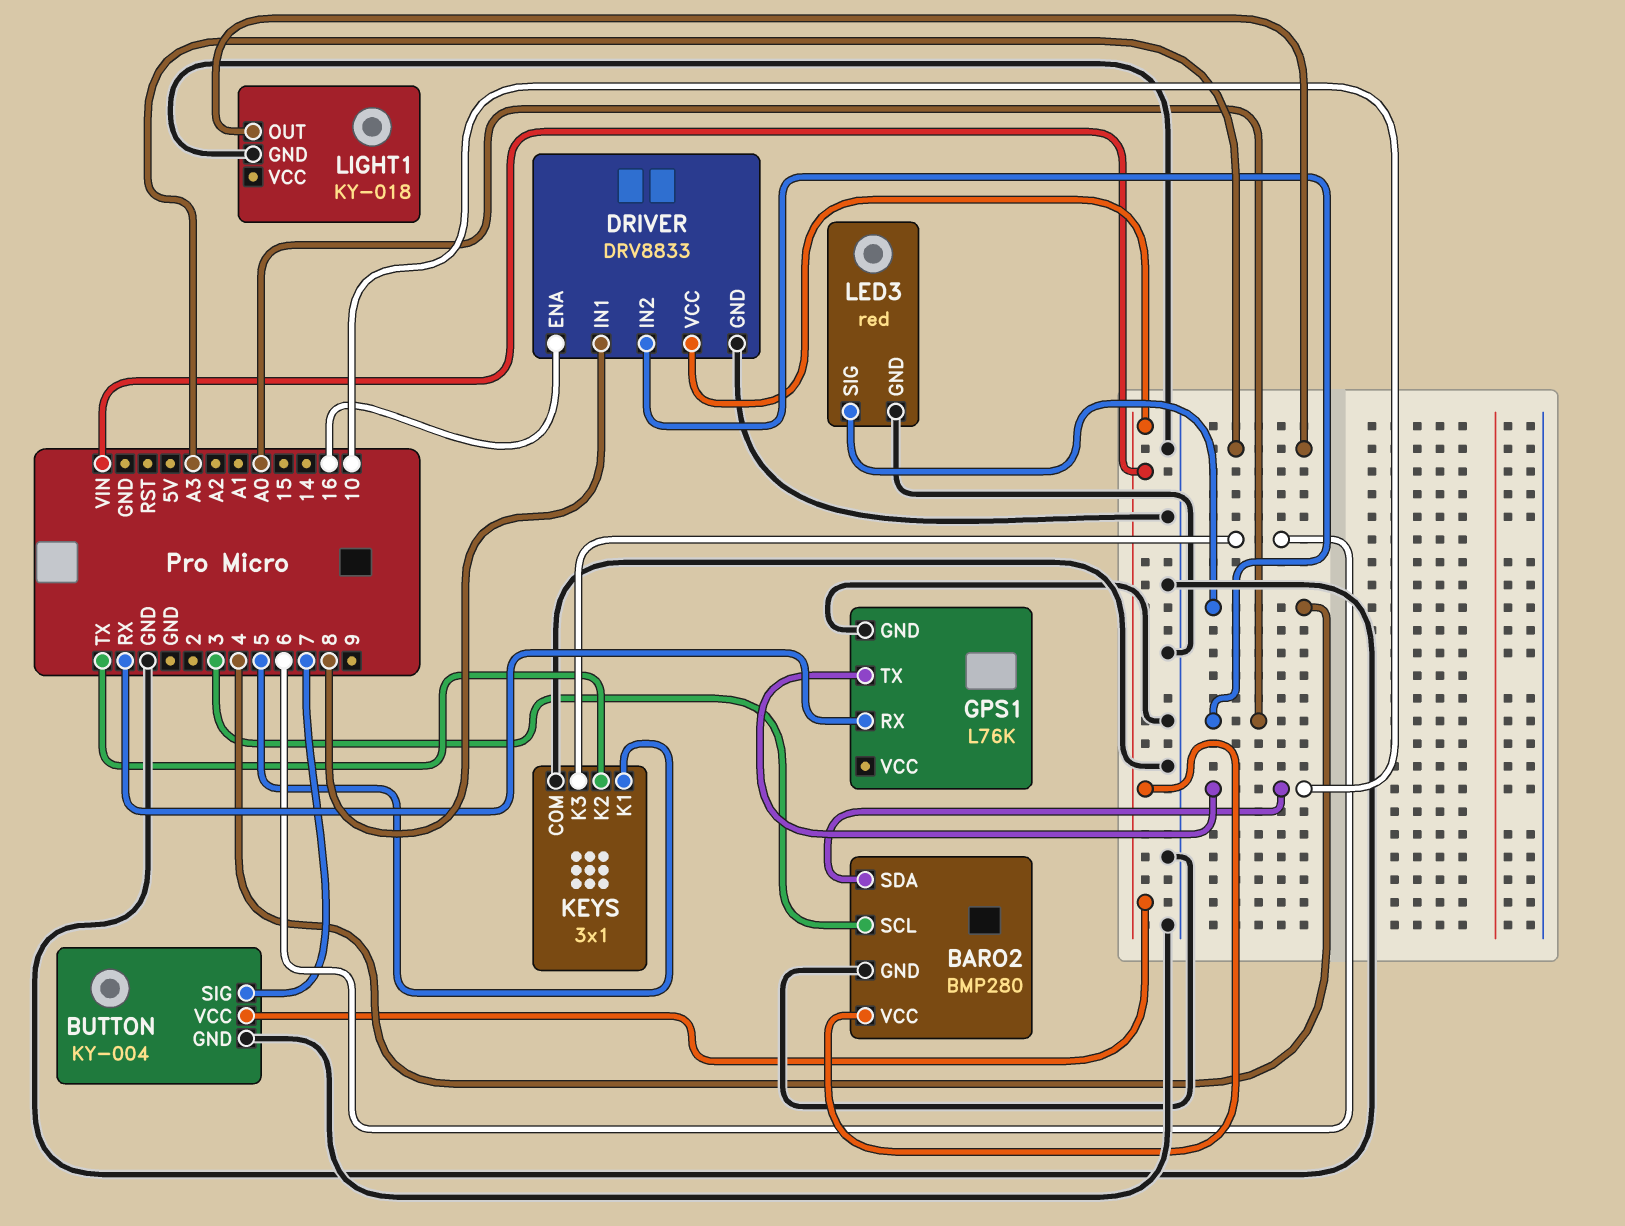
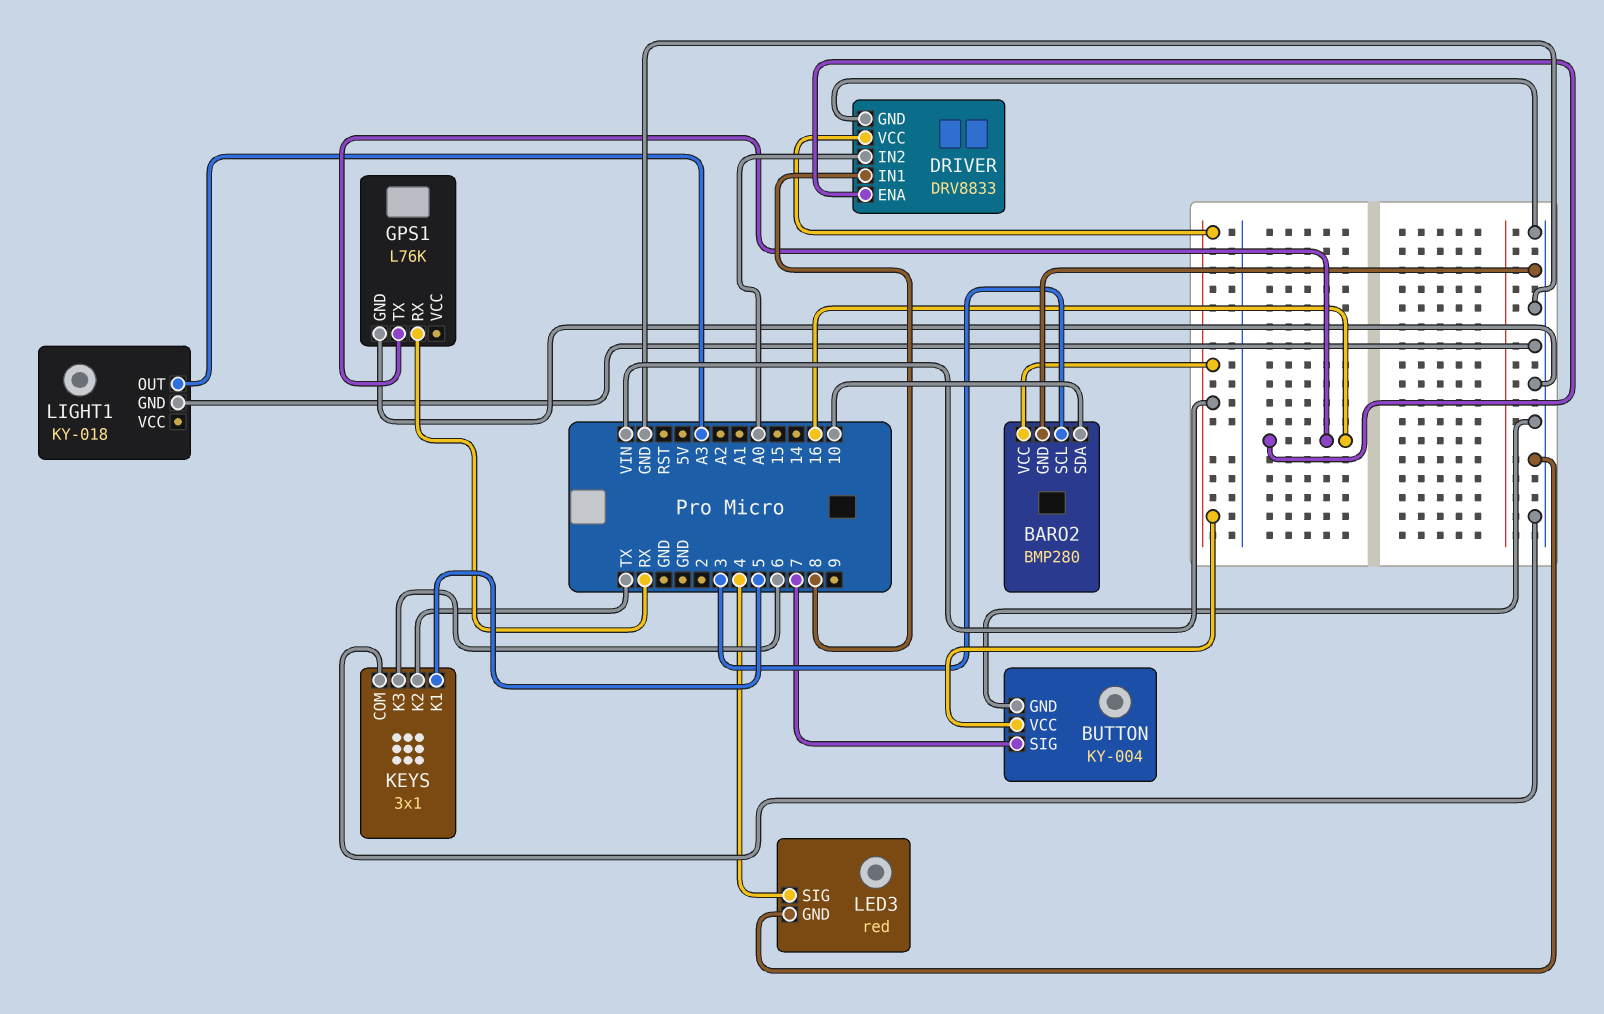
GPS1 pin TX: 10 -> 16

